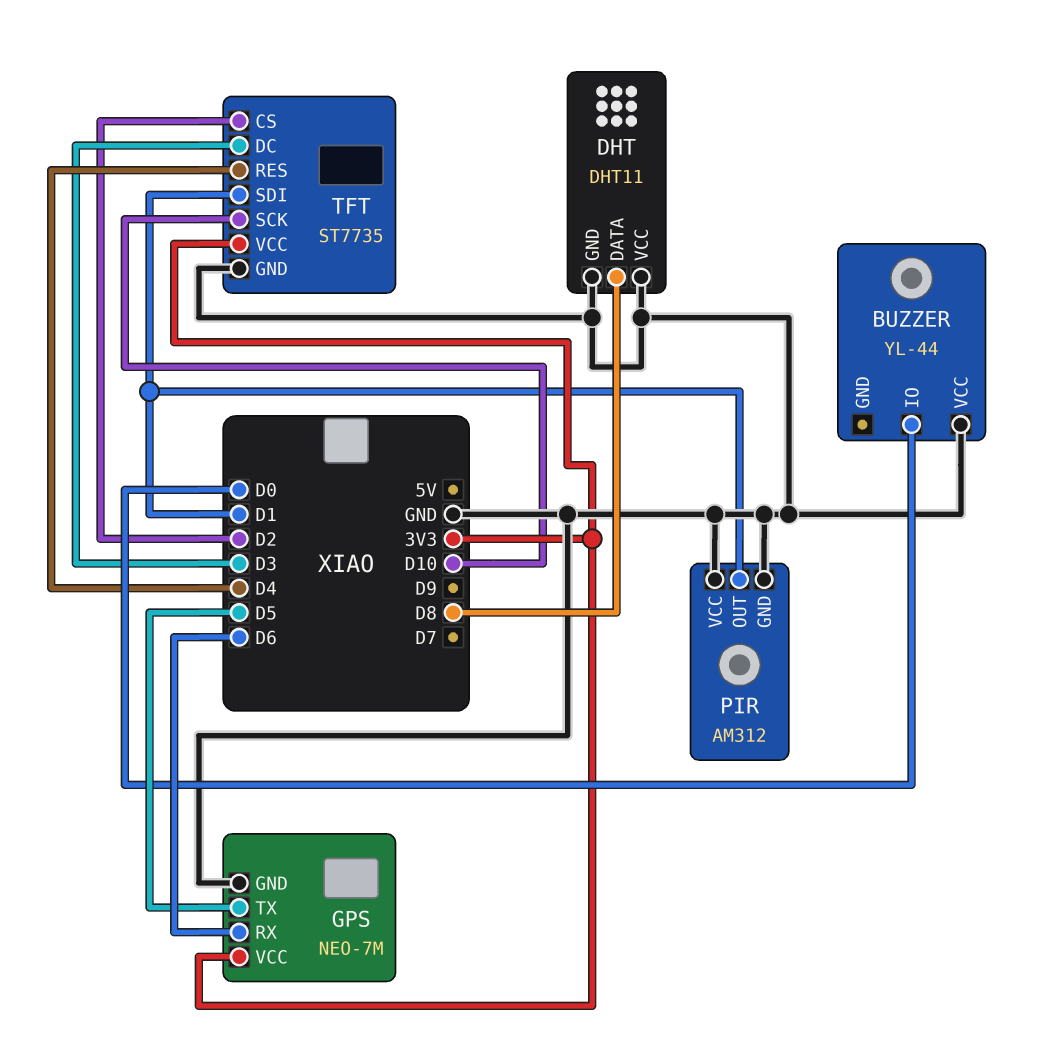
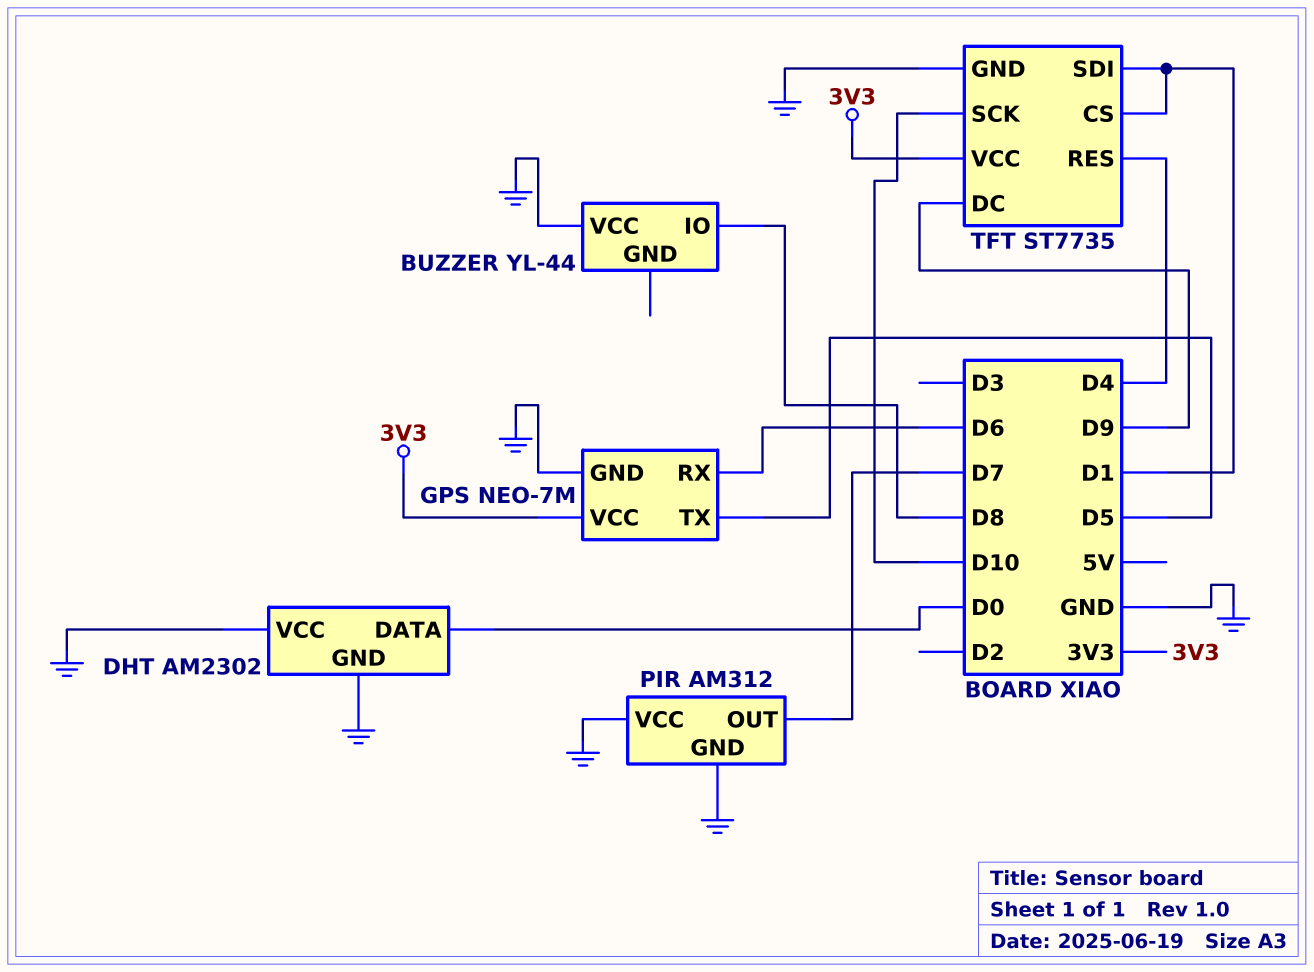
BUZZER pin IO: D0 -> D8
DHT: DHT11 -> AM2302
DHT pin DATA: D8 -> D0
PIR pin OUT: D1 -> D7
TFT pin CS: D2 -> D1
TFT pin DC: D3 -> D9

